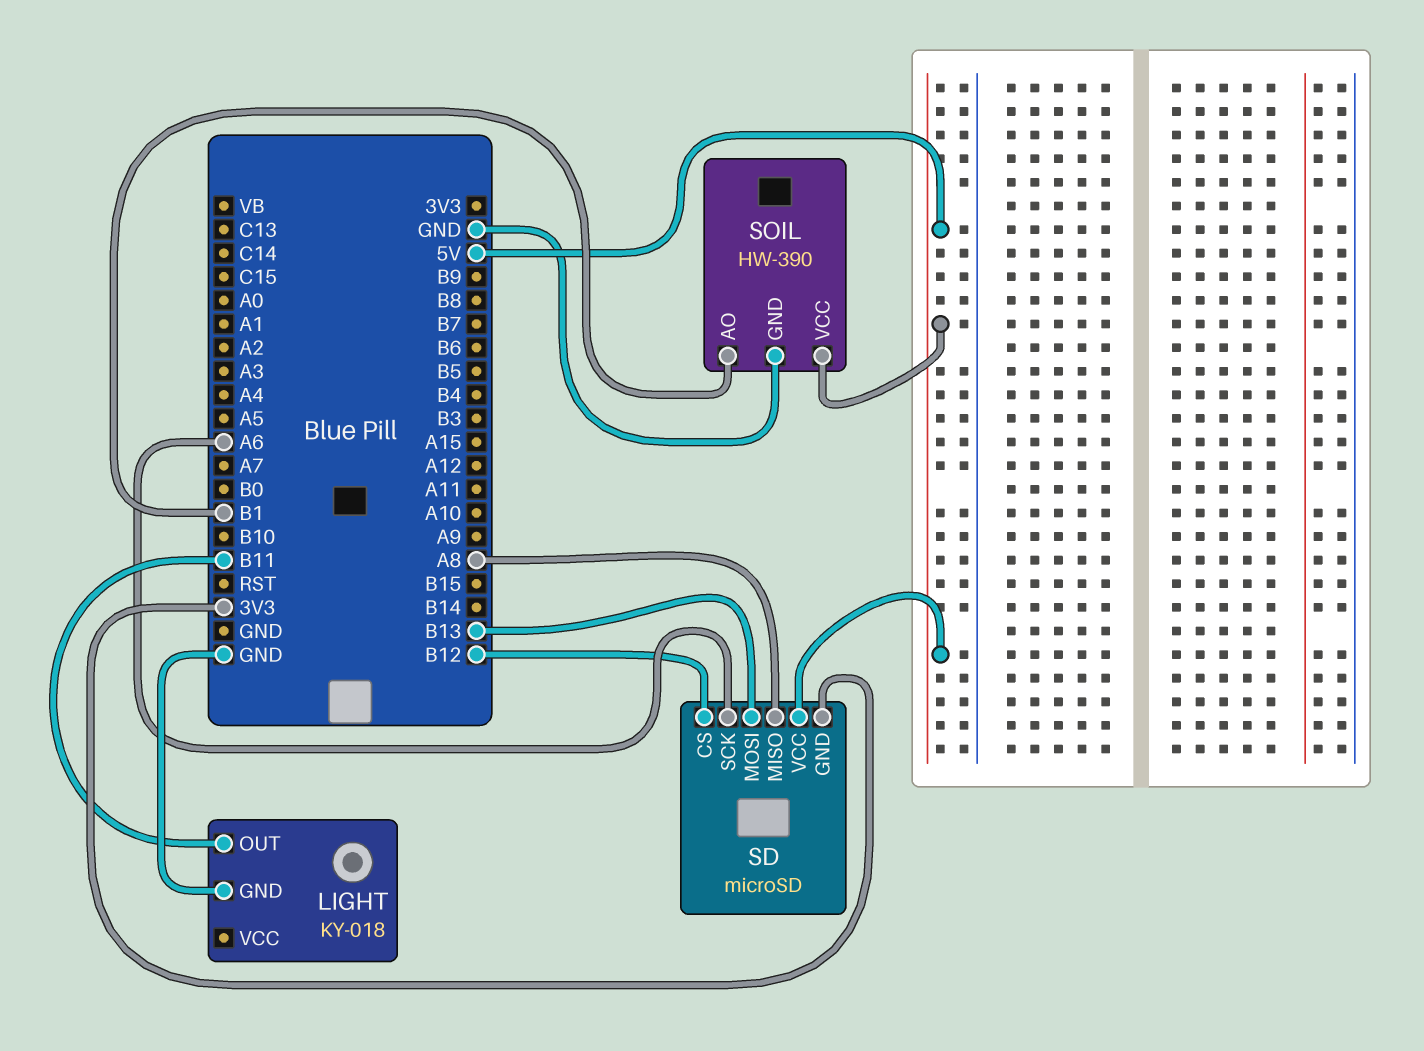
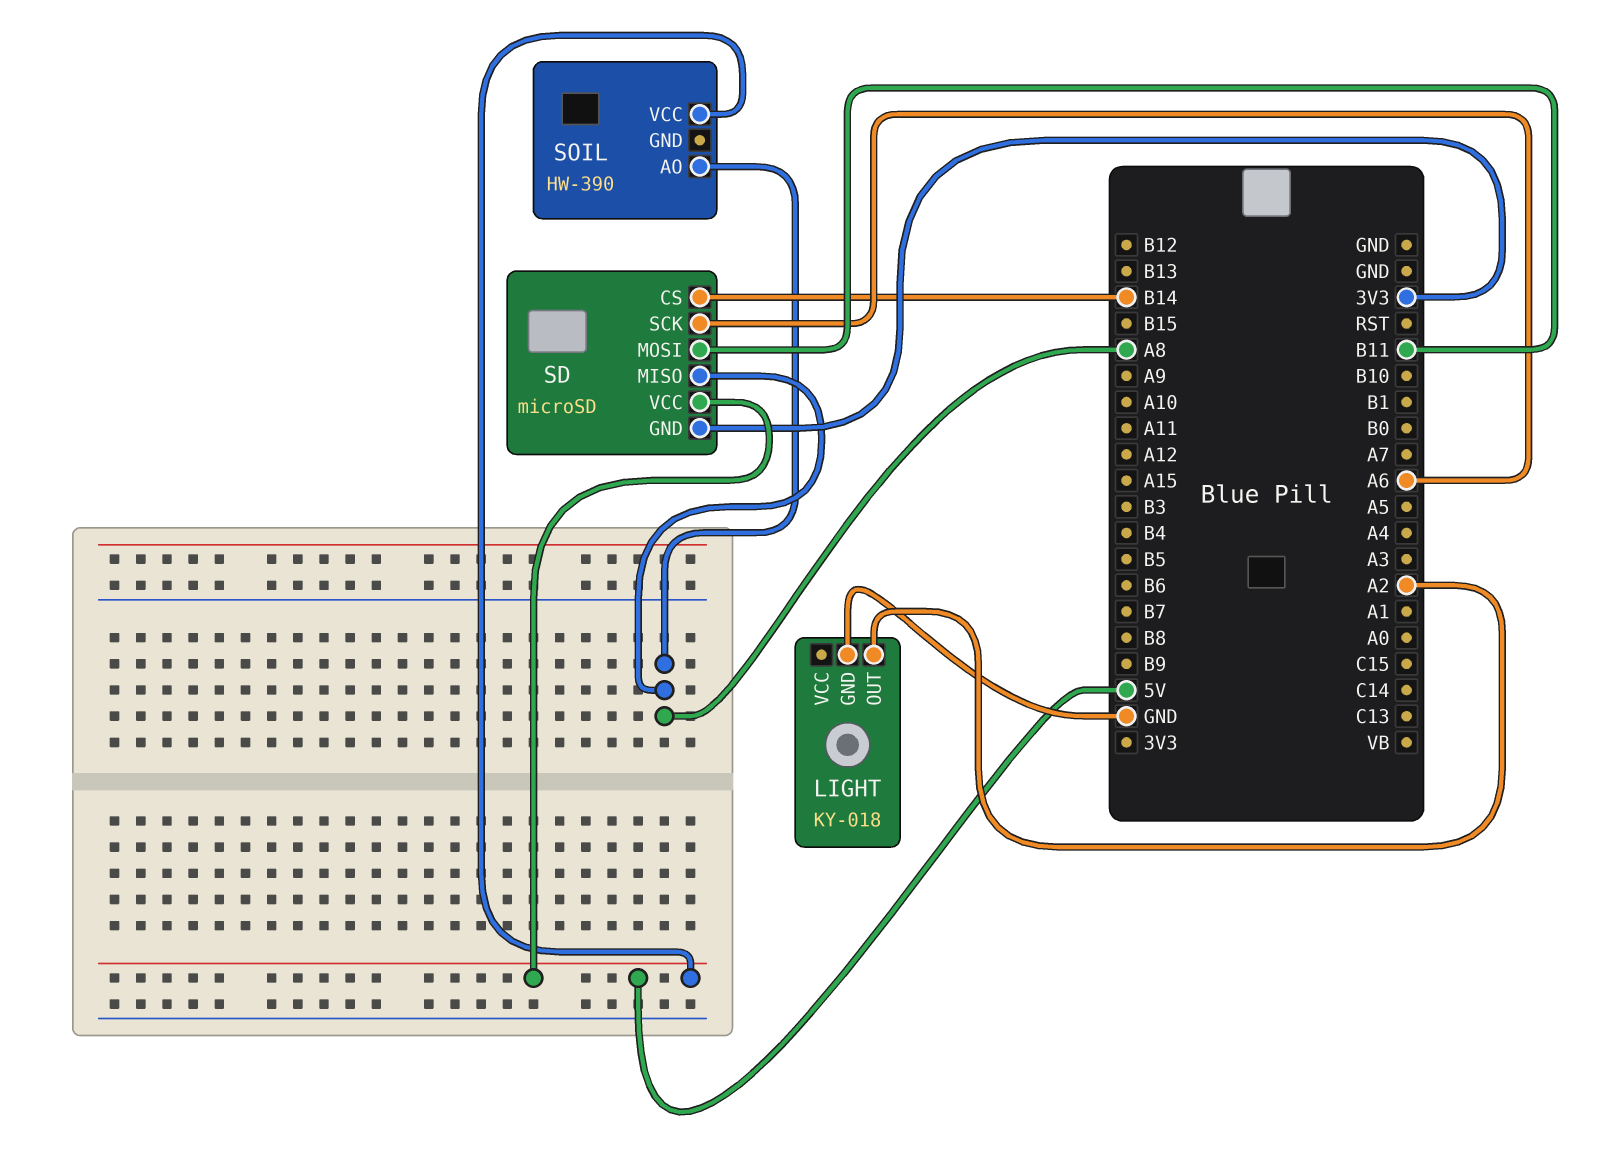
LIGHT pin OUT: B11 -> A2
SD pin CS: B12 -> B14
SD pin MOSI: B13 -> B11
SOIL pin AO: B1 -> A8
SOIL pin GND: GND -> none

